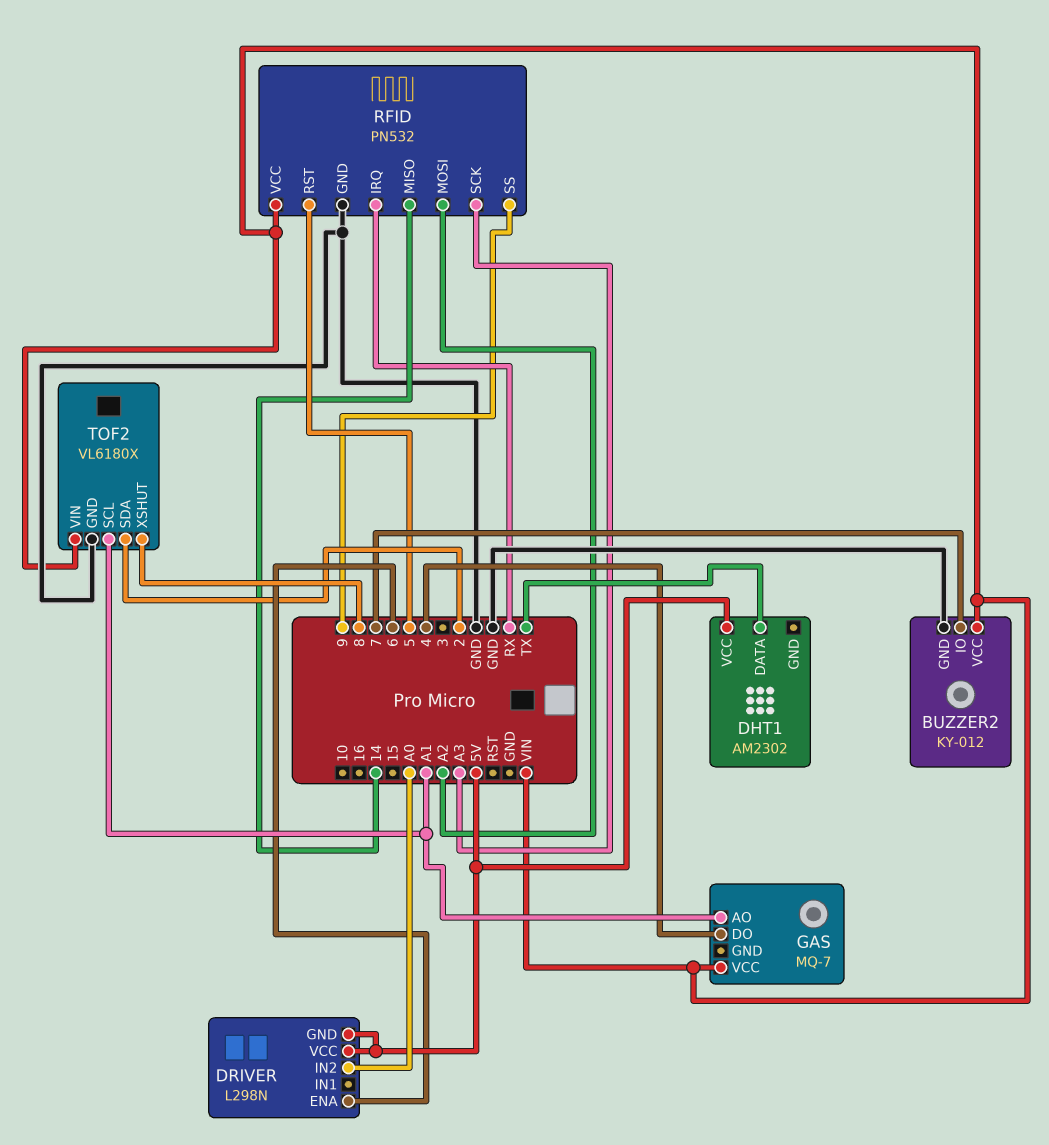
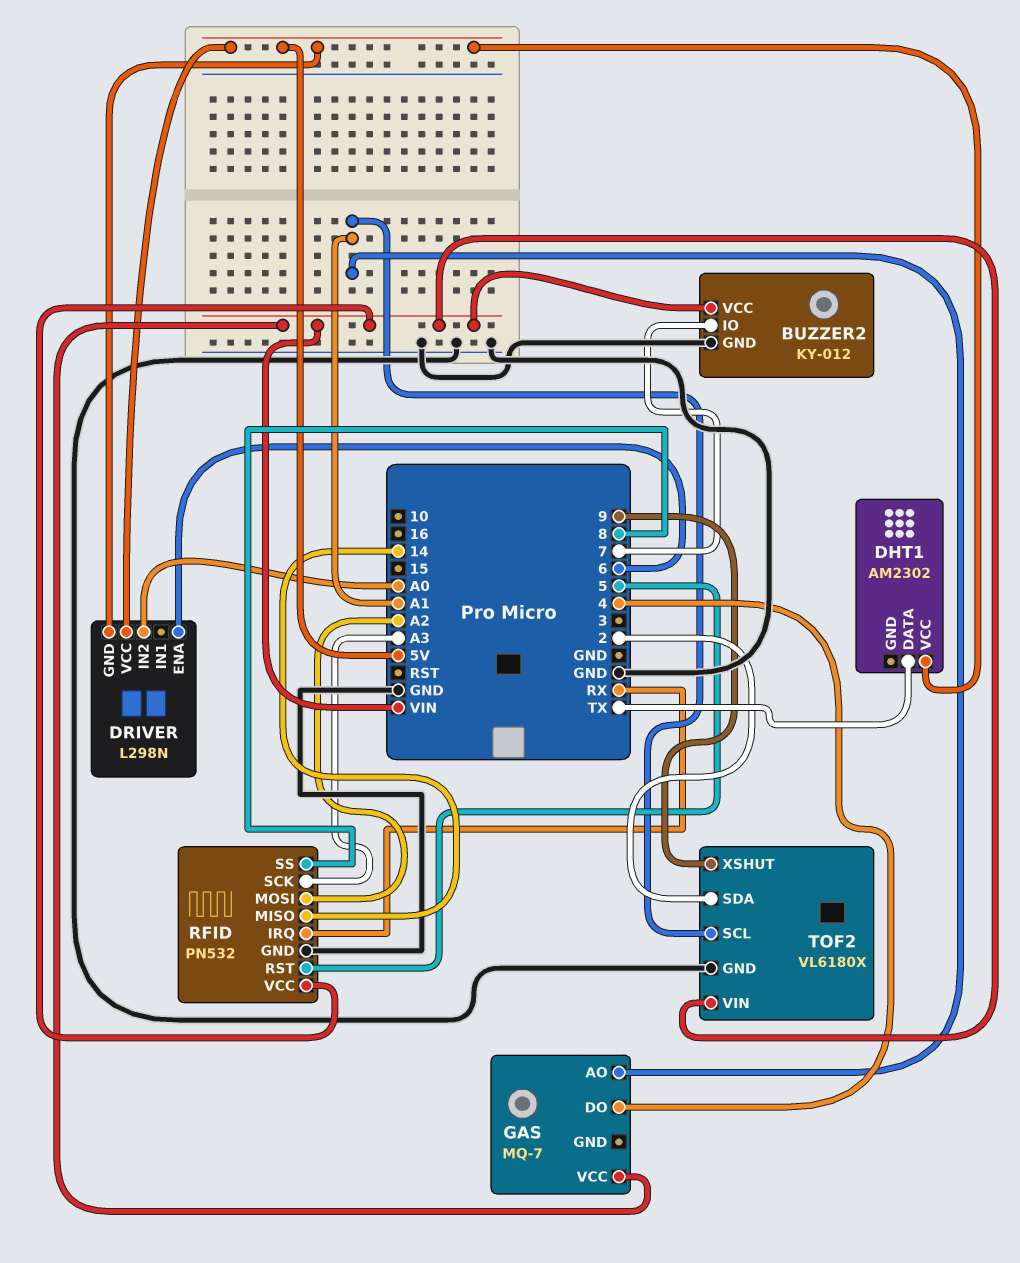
RFID pin SS: 9 -> 8
TOF2 pin XSHUT: 8 -> 9

